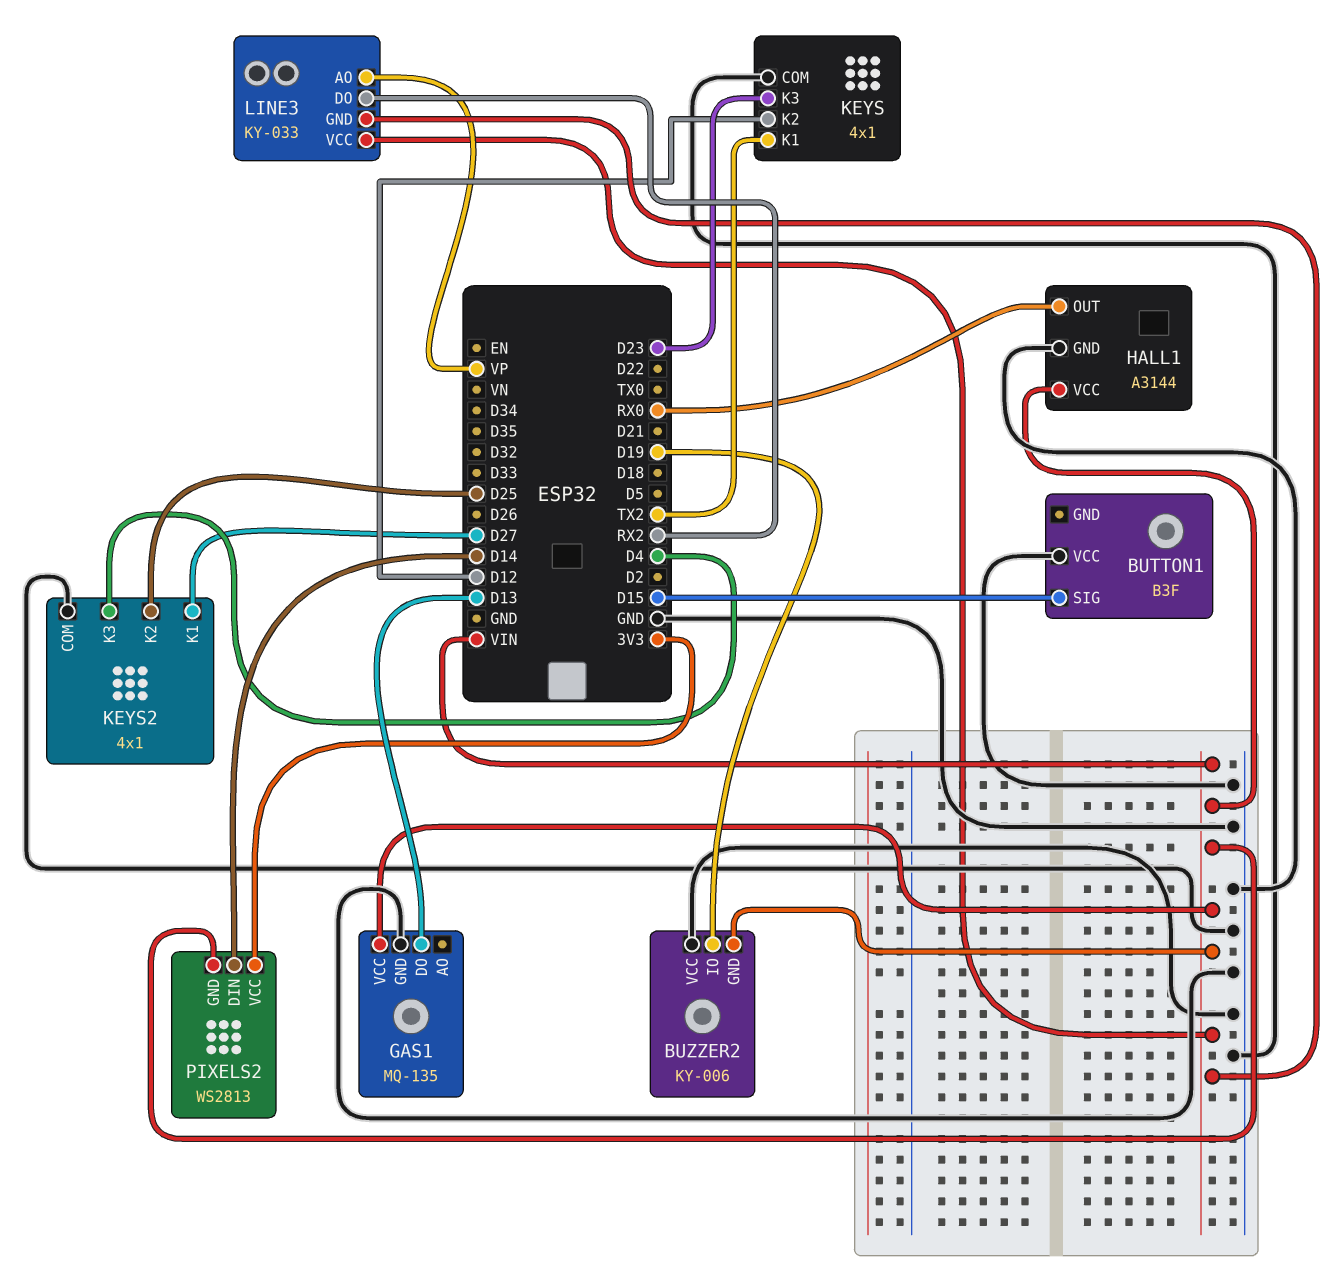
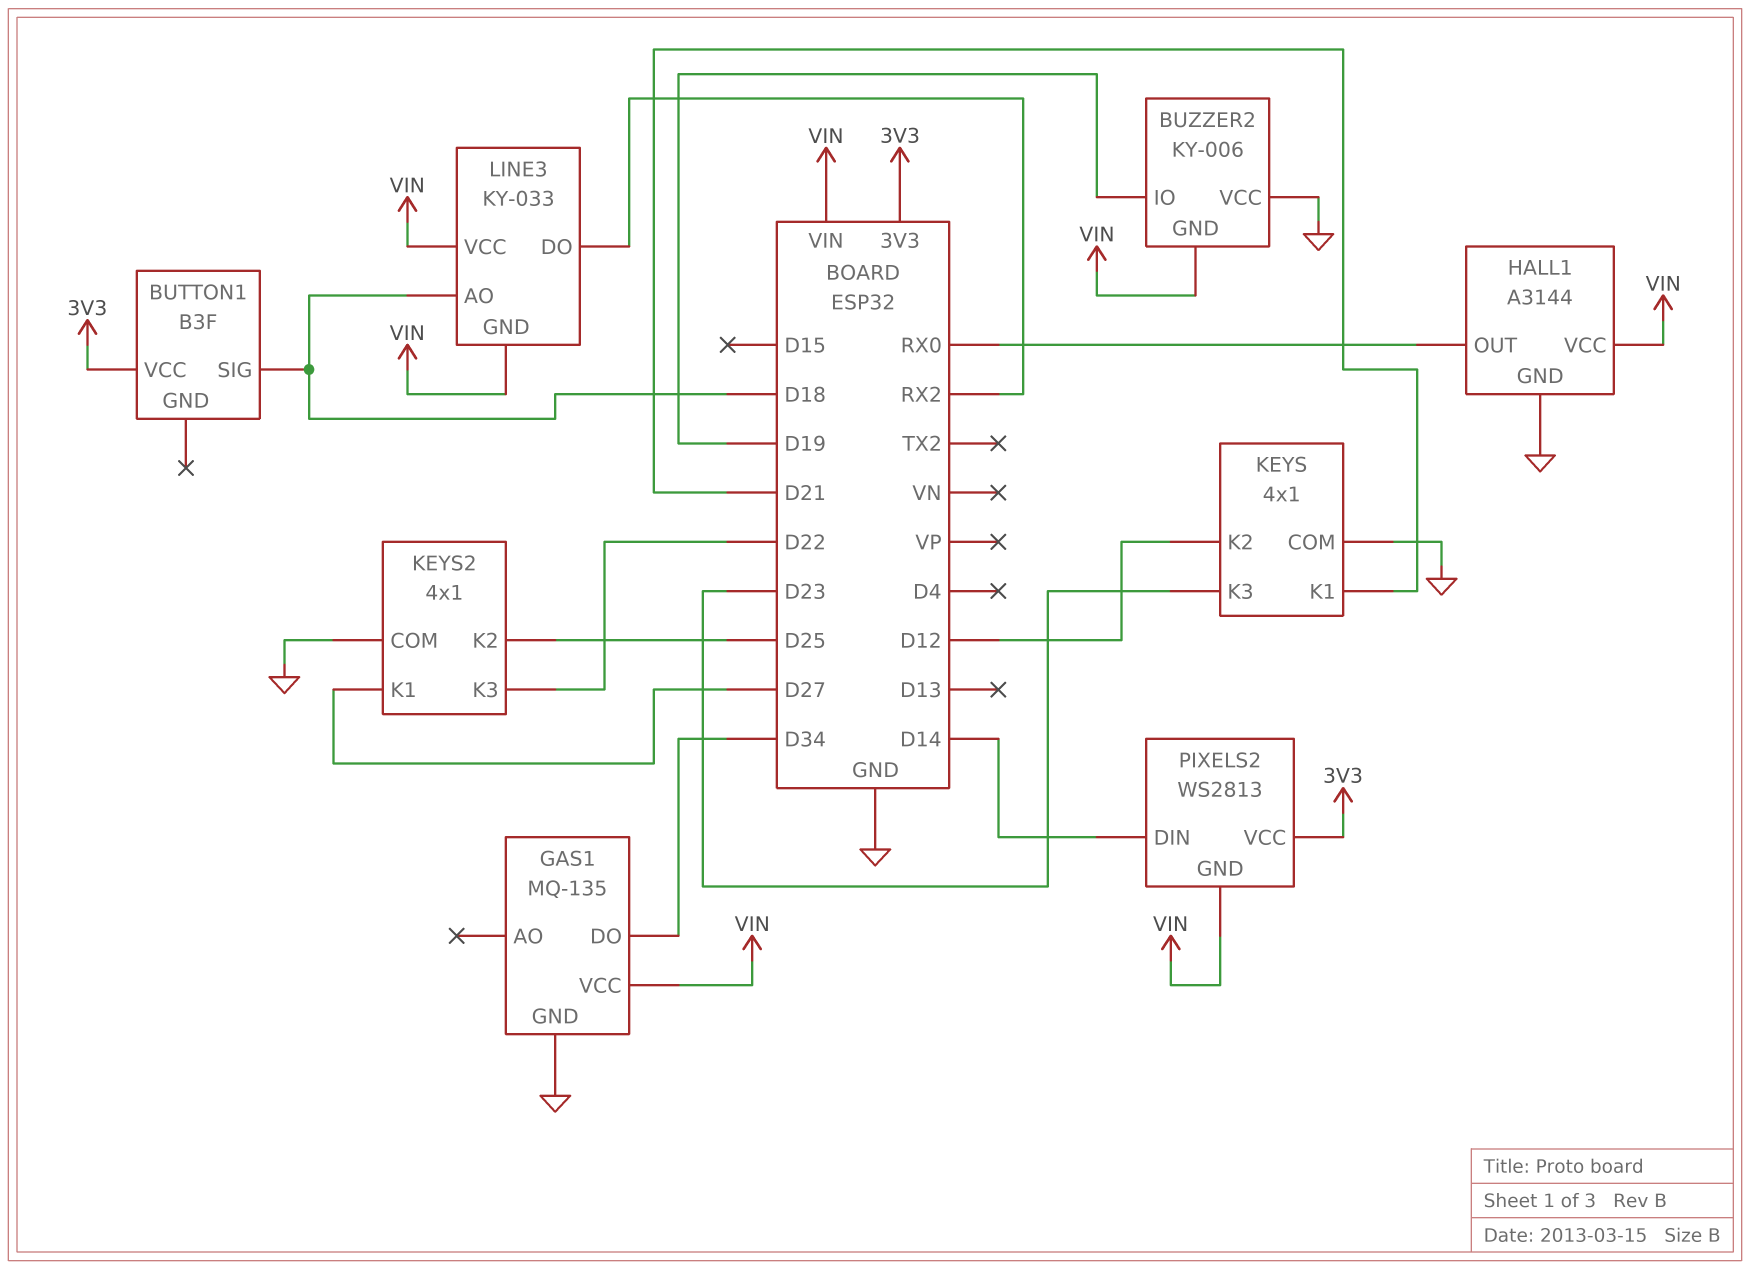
BUTTON1 pin SIG: D15 -> D18
BUTTON1 pin VCC: GND -> 3V3
GAS1 pin DO: D13 -> D34
KEYS pin K1: TX2 -> D21
KEYS2 pin K3: D4 -> D22
LINE3 pin AO: VP -> D18

